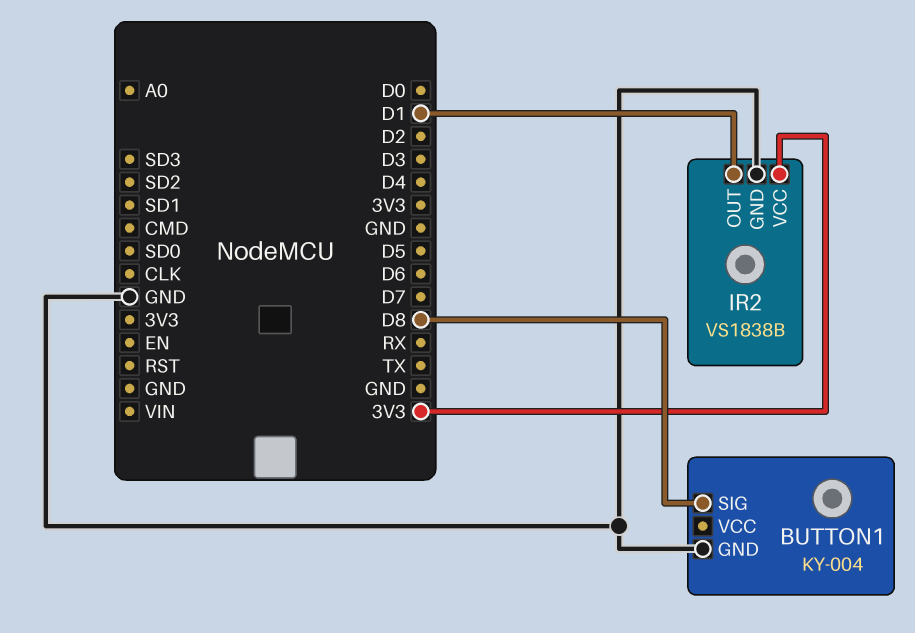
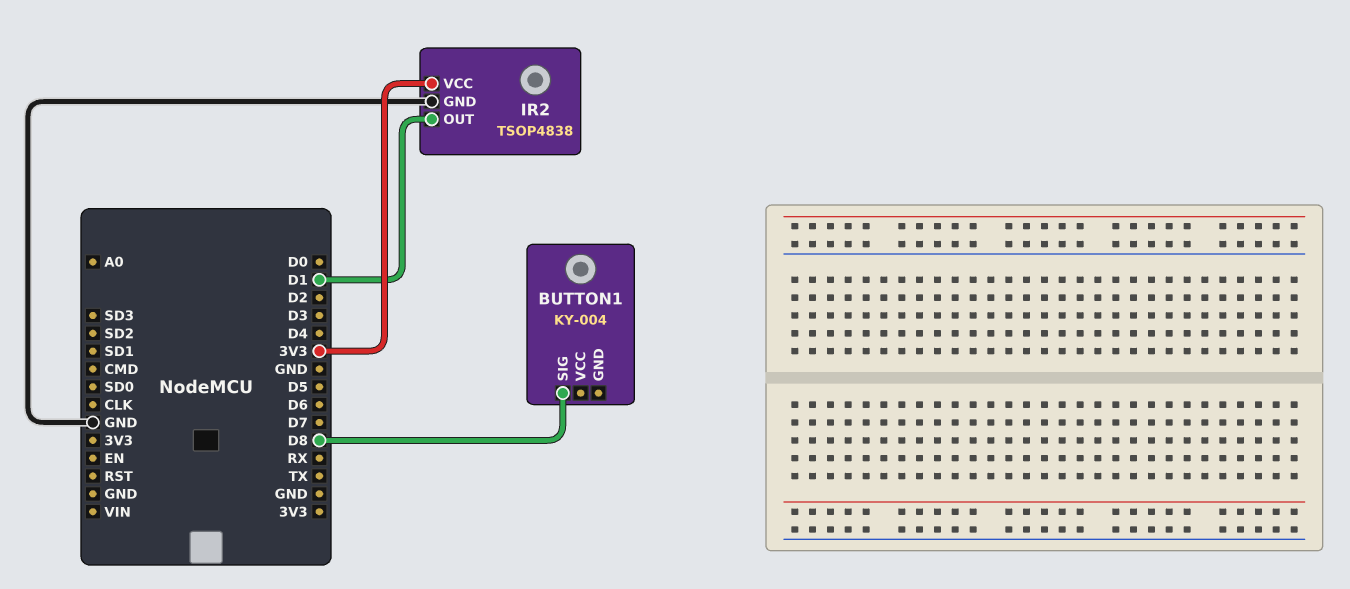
BUTTON1 pin GND: GND -> none
IR2: VS1838B -> TSOP4838

